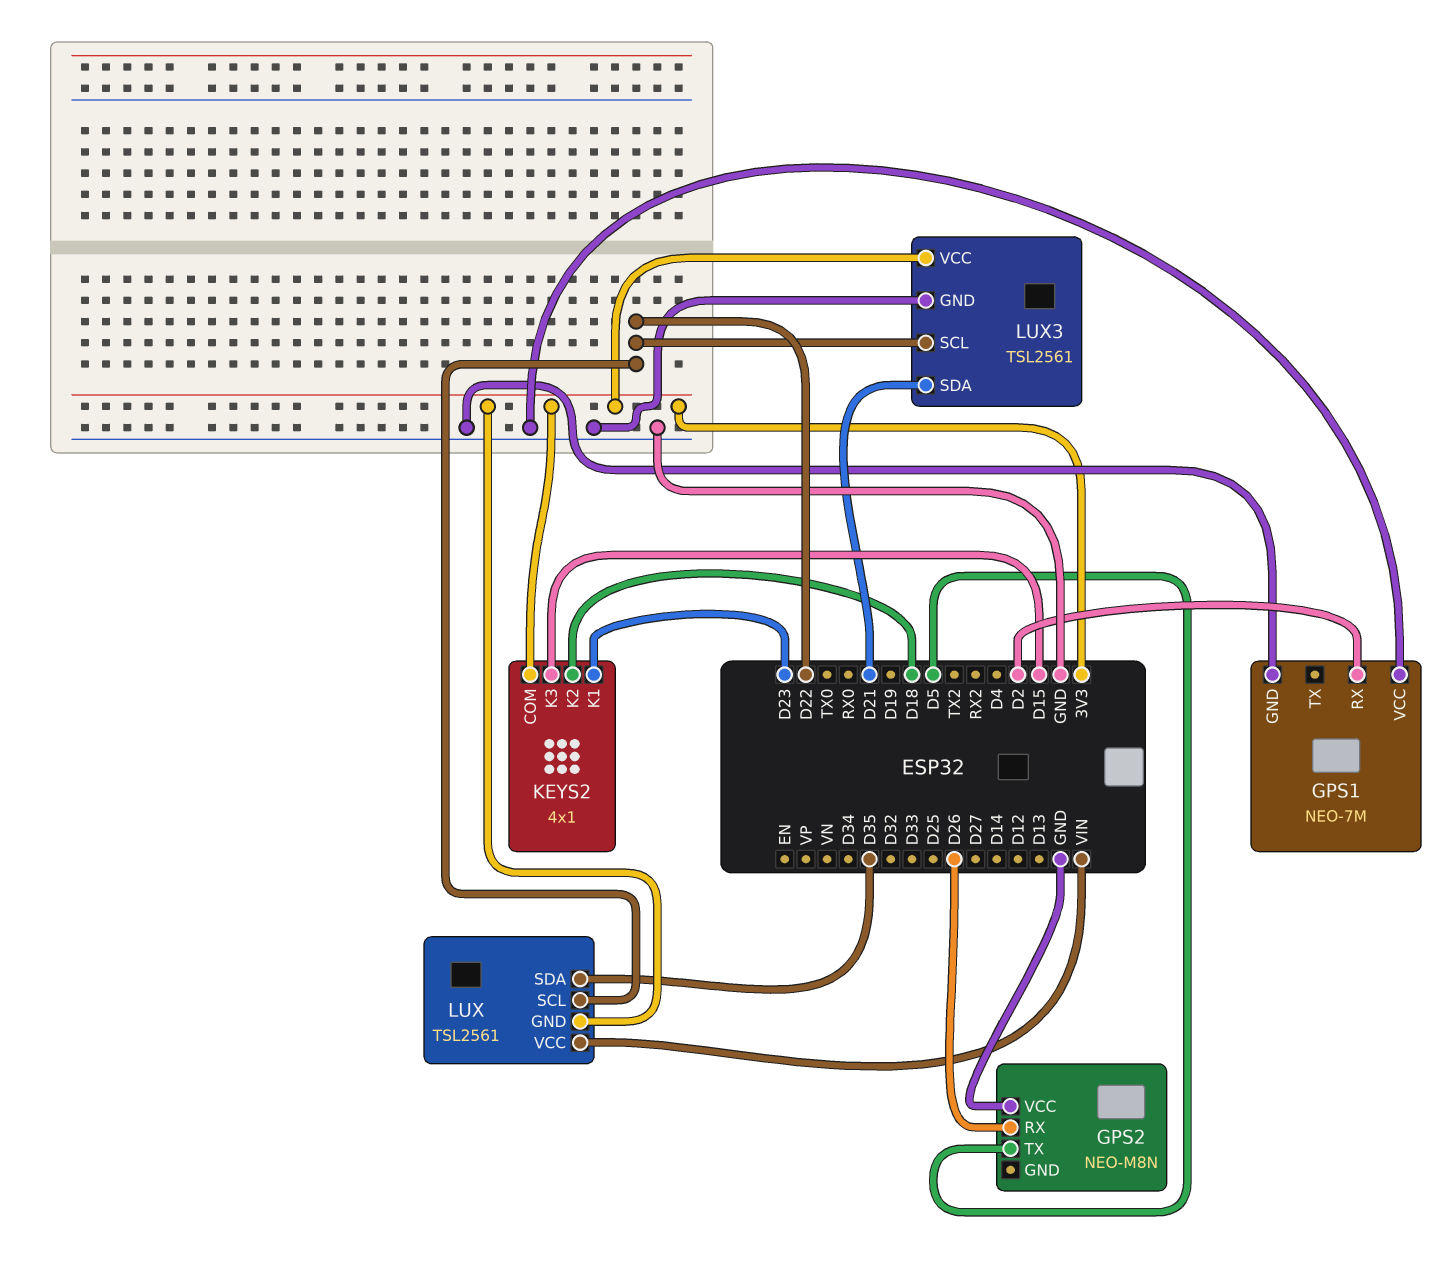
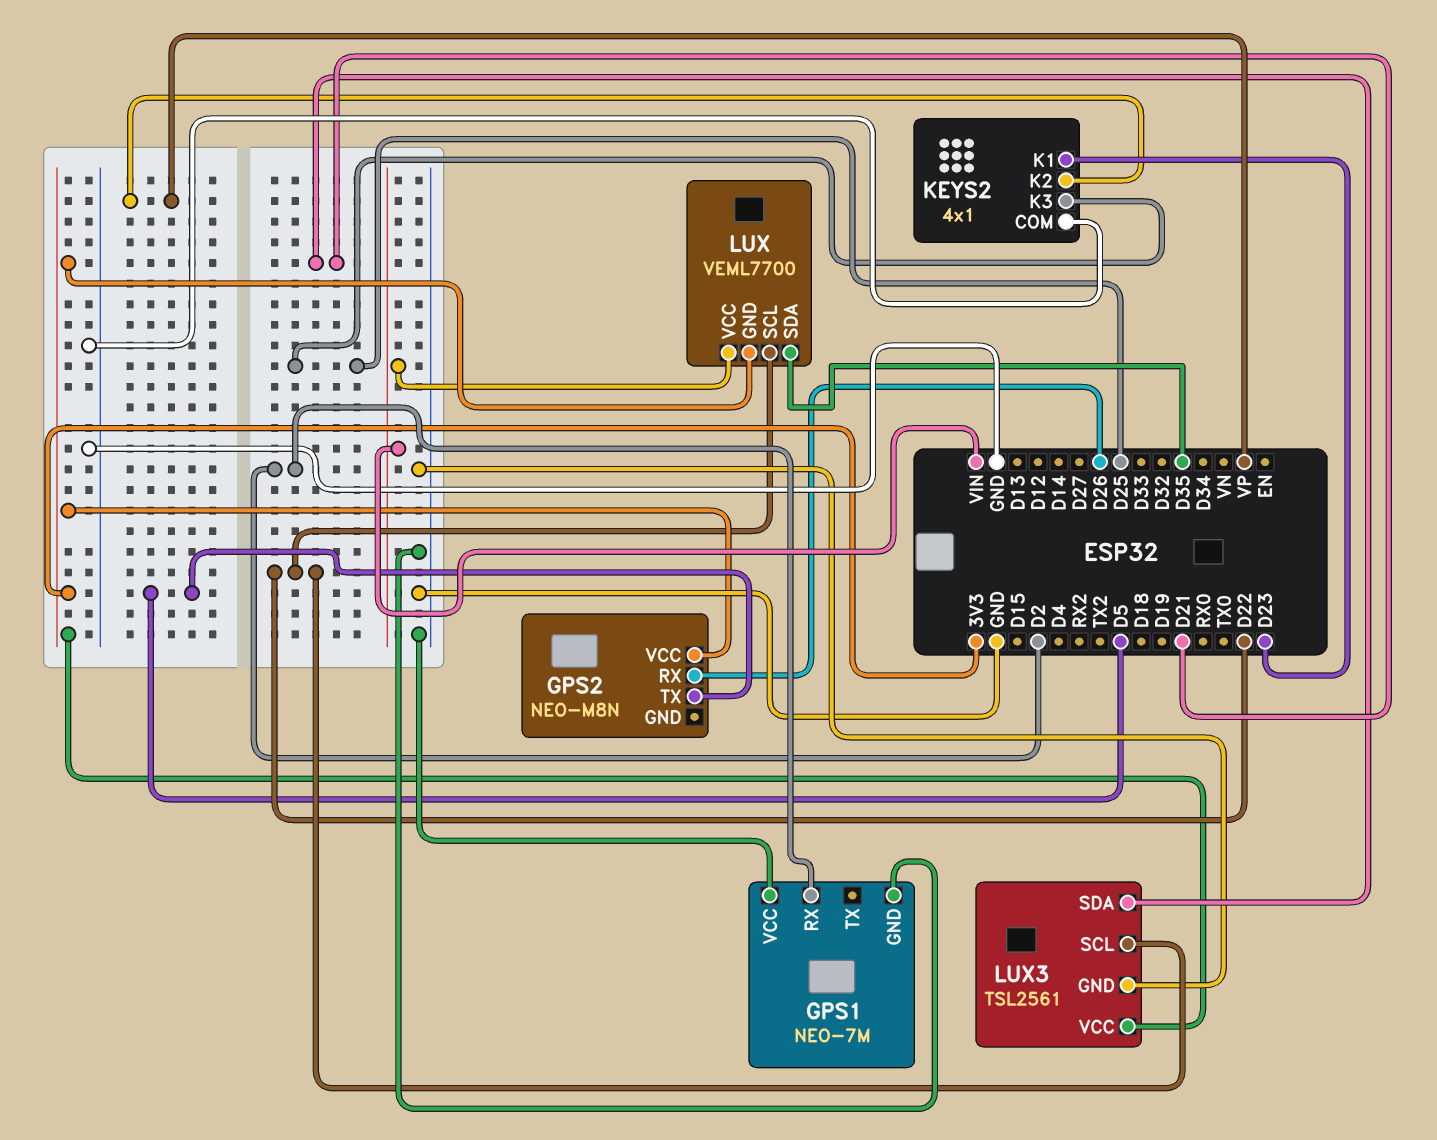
GPS2 pin VCC: GND -> 3V3
KEYS2 pin COM: 3V3 -> GND
KEYS2 pin K2: D18 -> VP
KEYS2 pin K3: D15 -> D25
LUX: TSL2561 -> VEML7700

